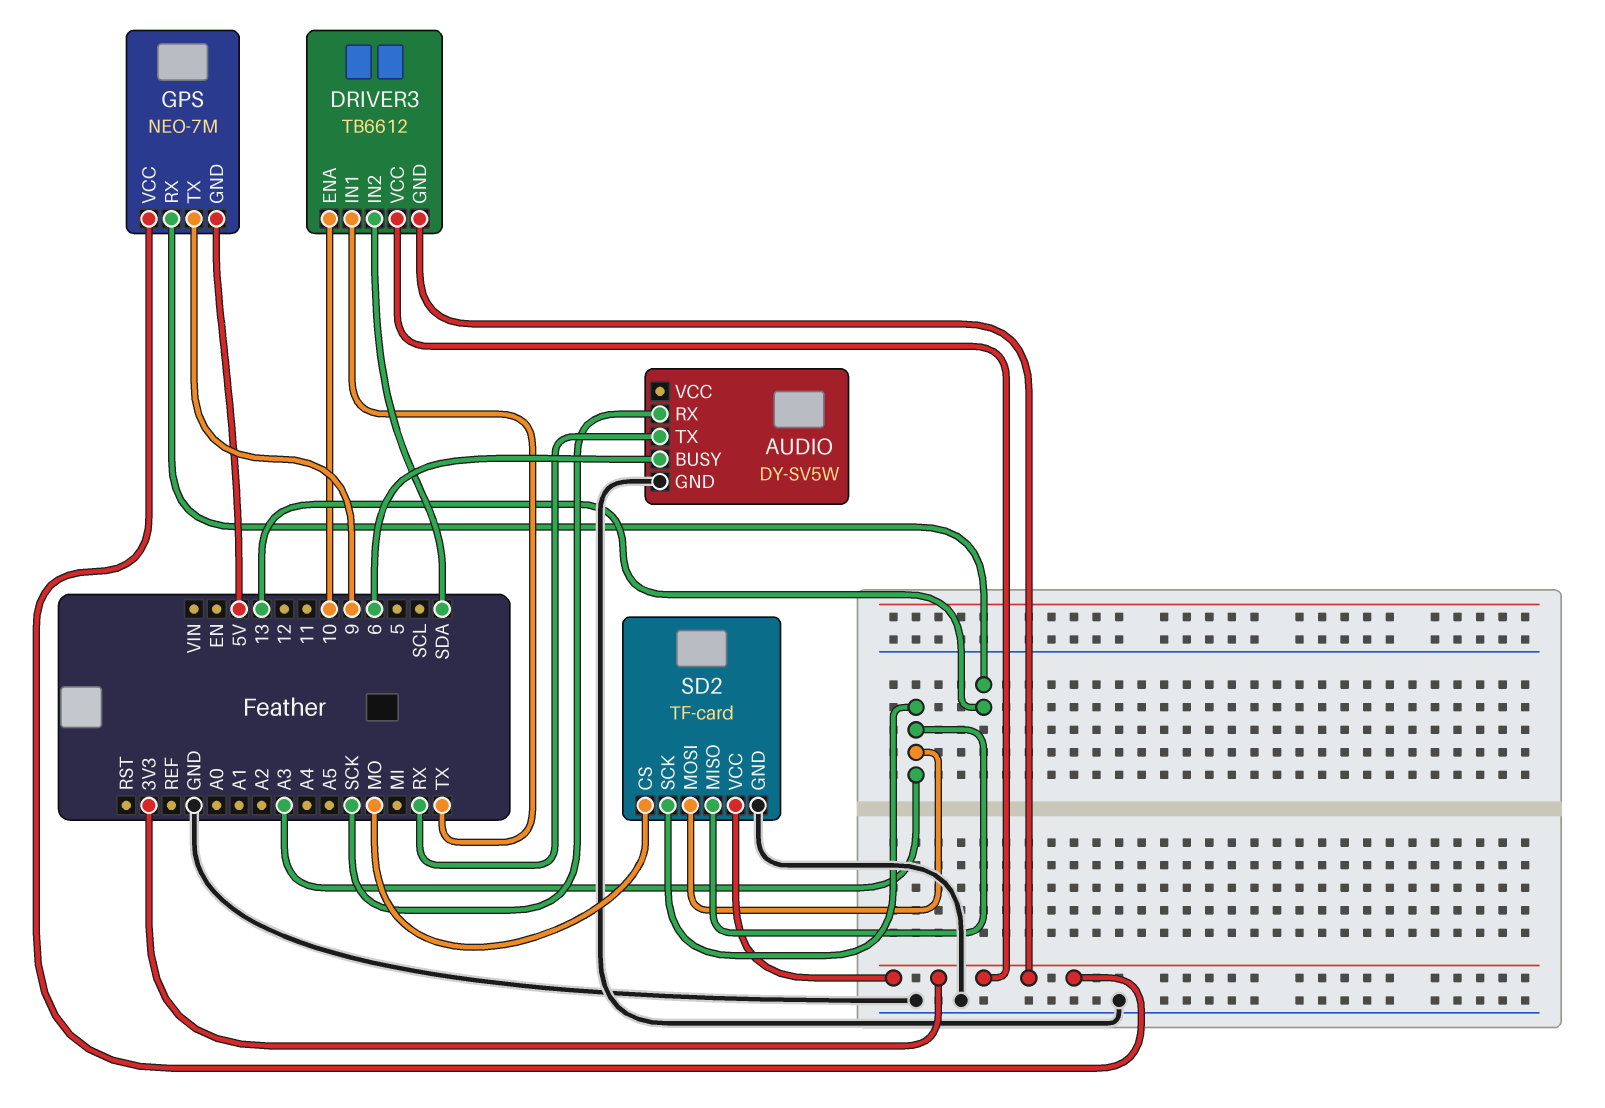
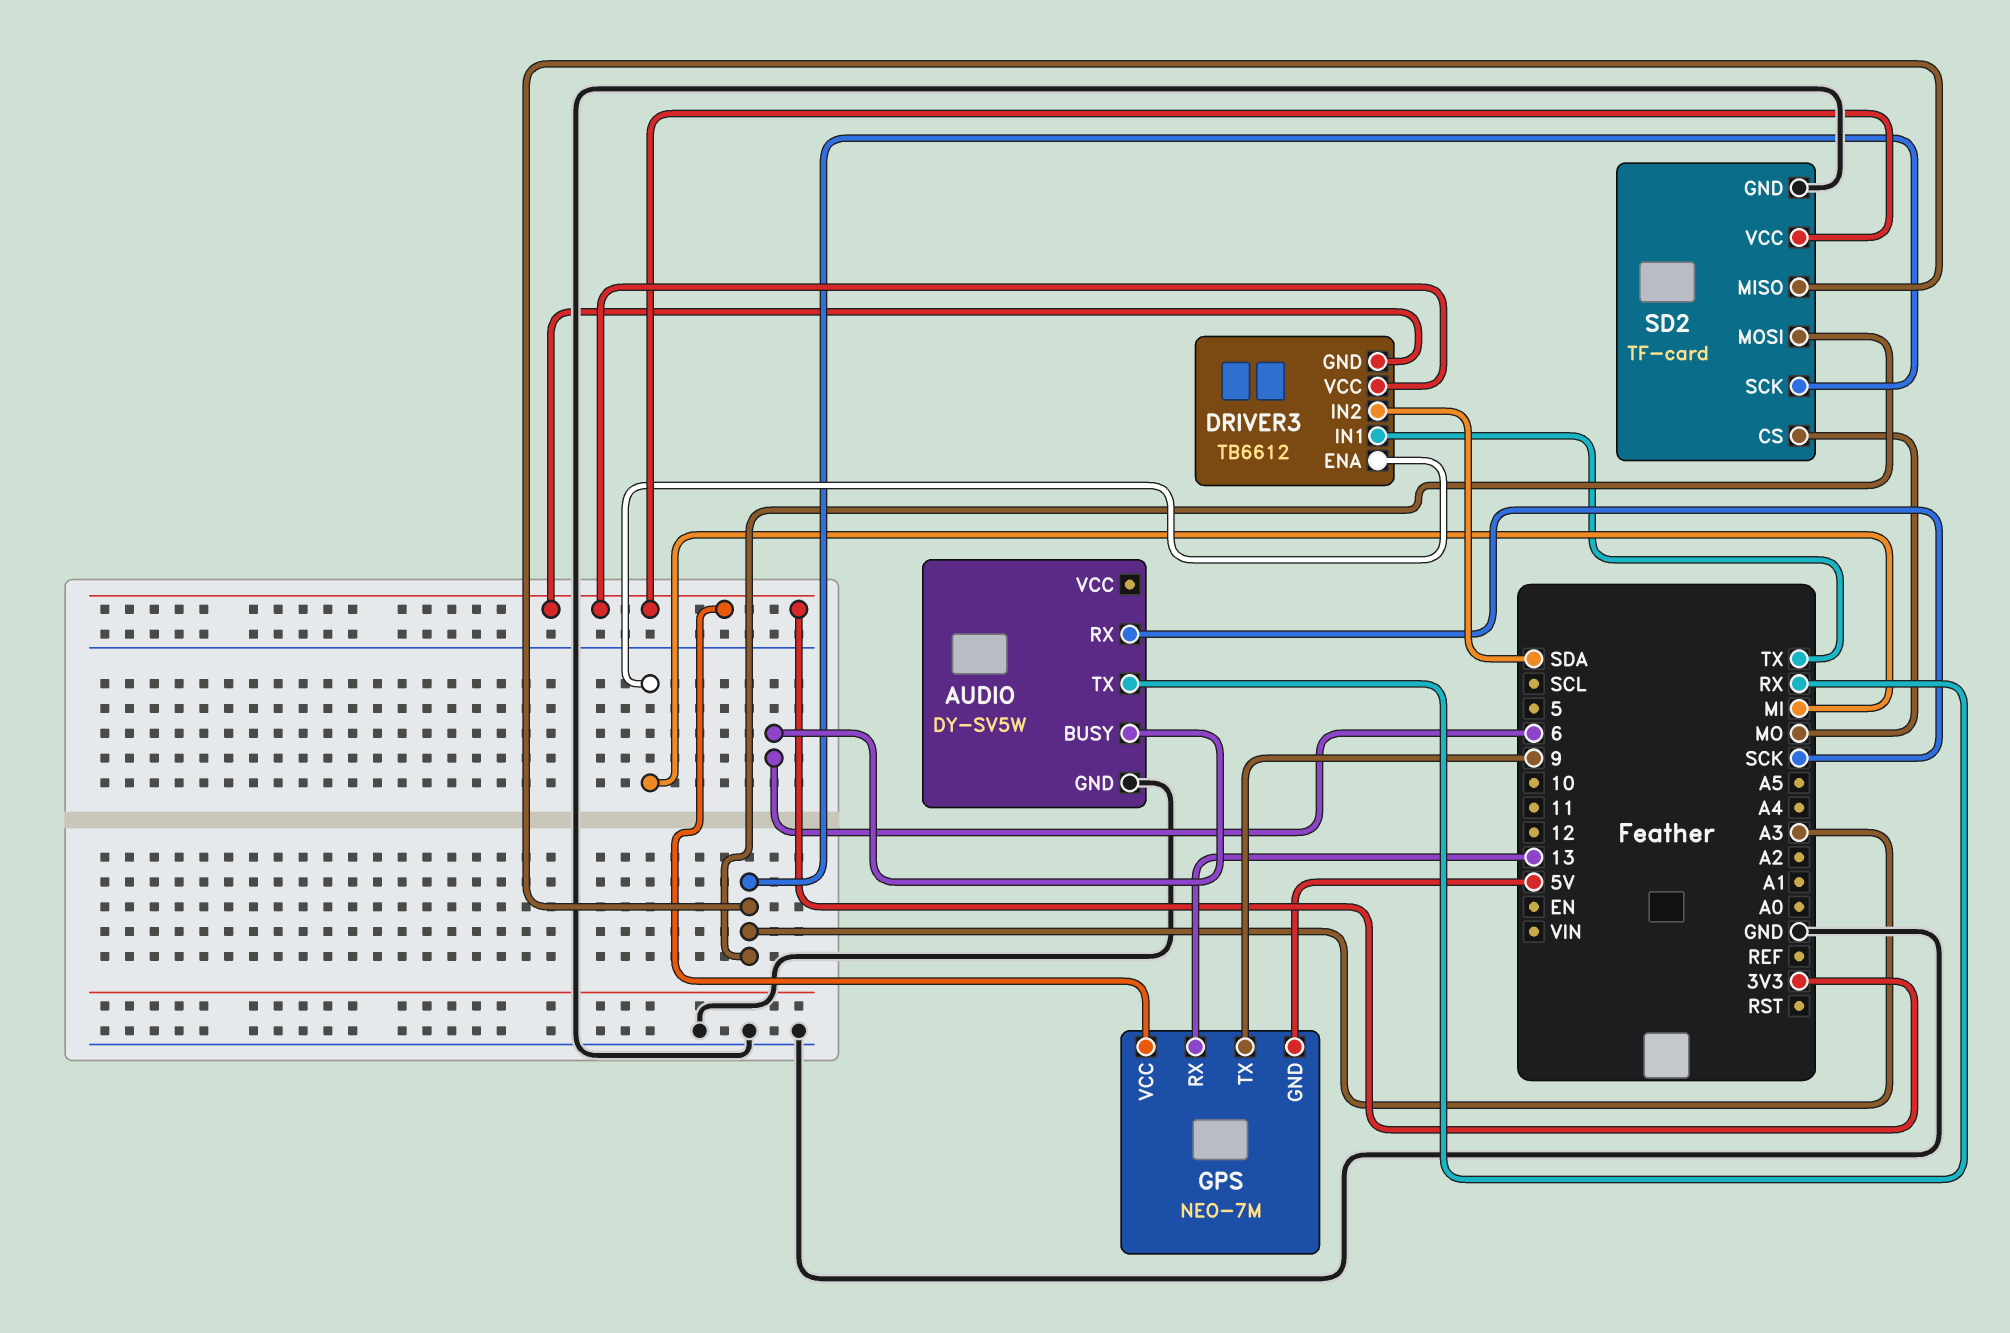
DRIVER3 pin ENA: 10 -> MI

